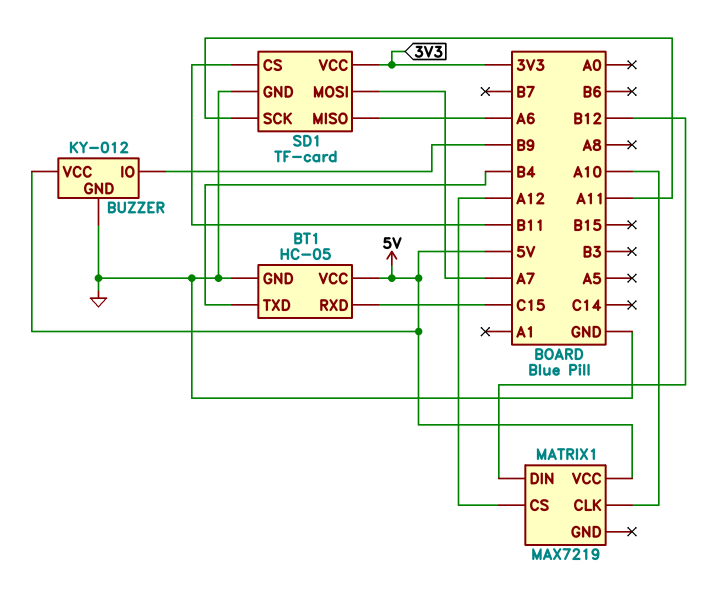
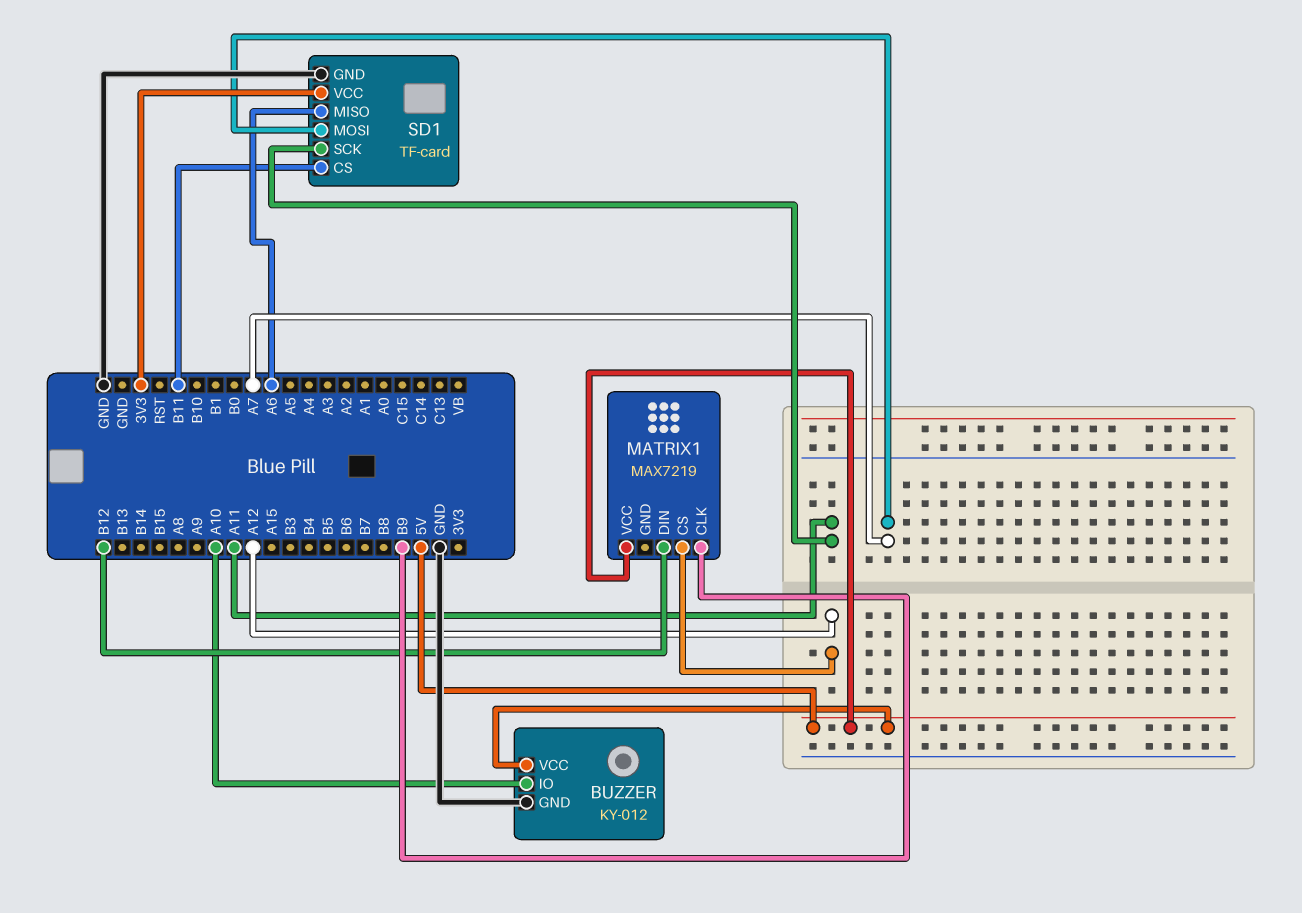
BT1: HC-05 -> none
BT1 pin GND: GND -> none
BT1 pin RXD: C15 -> none
BT1 pin TXD: B4 -> none
BT1 pin VCC: 5V -> none
BUZZER pin IO: B9 -> A10
MATRIX1 pin CLK: A10 -> B9

